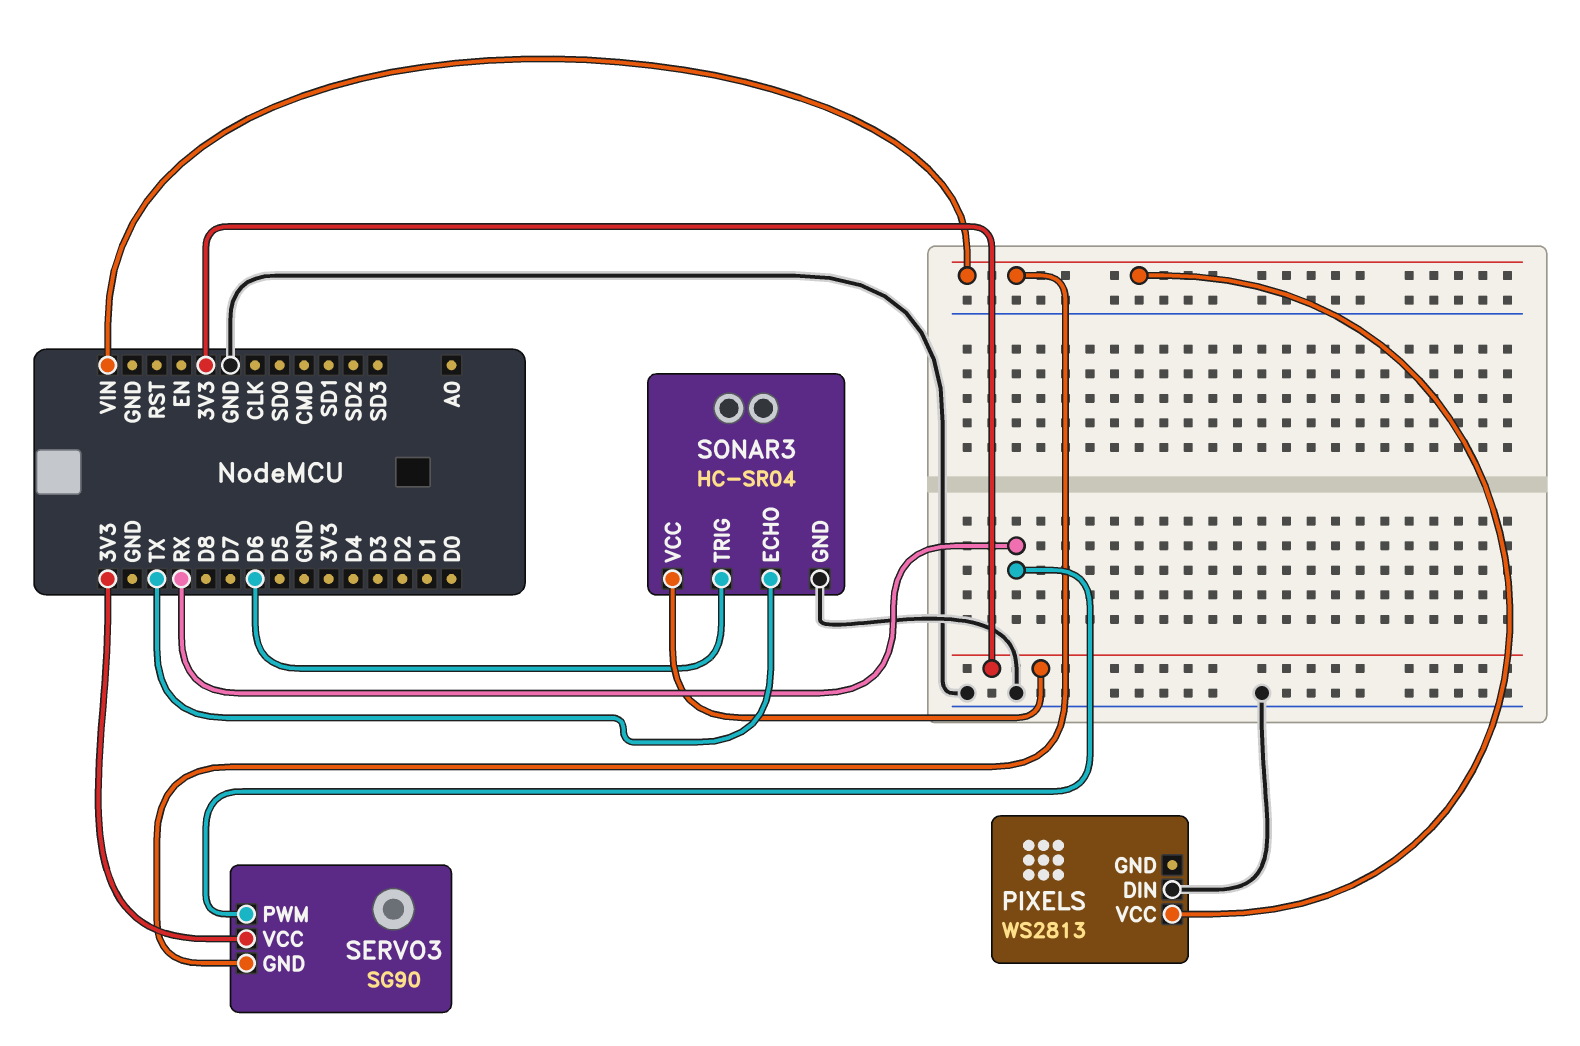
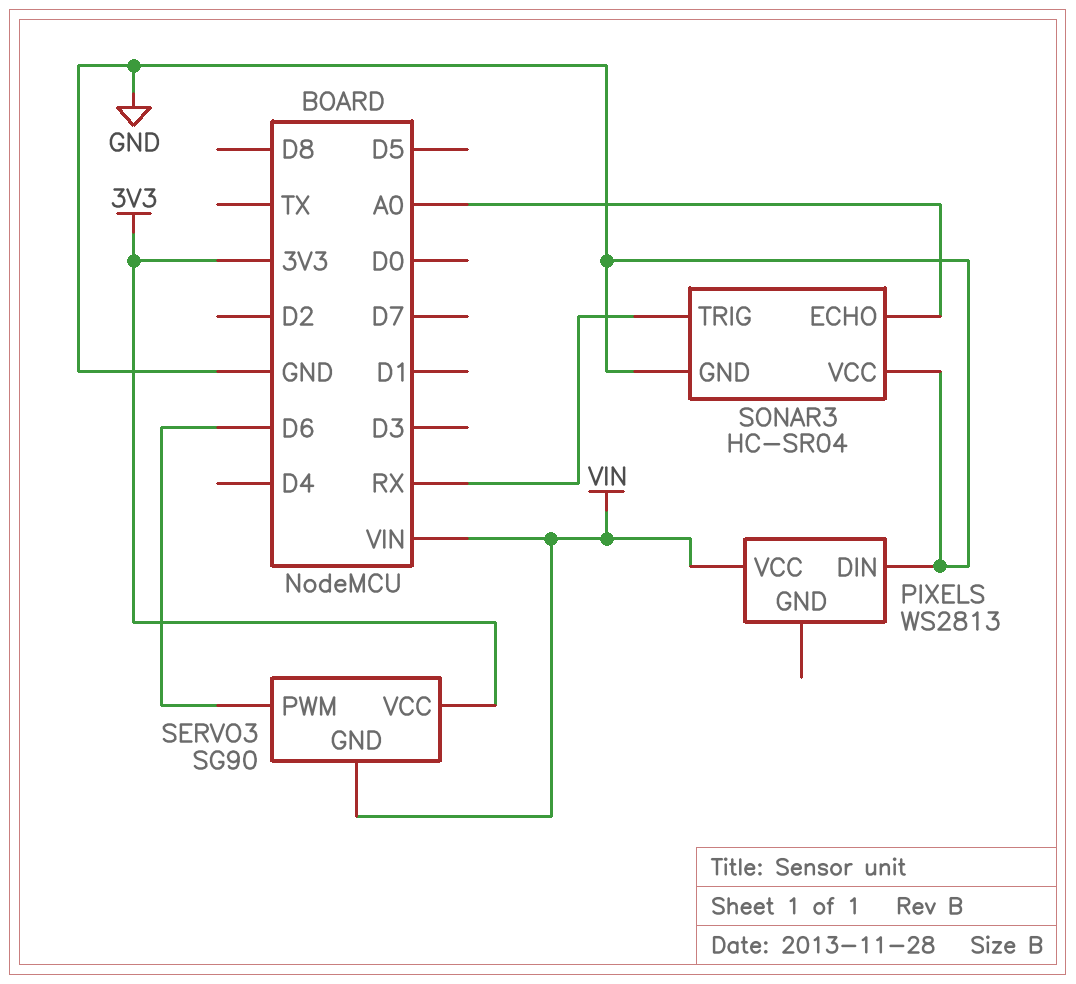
SERVO3 pin PWM: RX -> D6
SONAR3 pin ECHO: TX -> A0
SONAR3 pin TRIG: D6 -> RX
SONAR3 pin VCC: 3V3 -> GND

